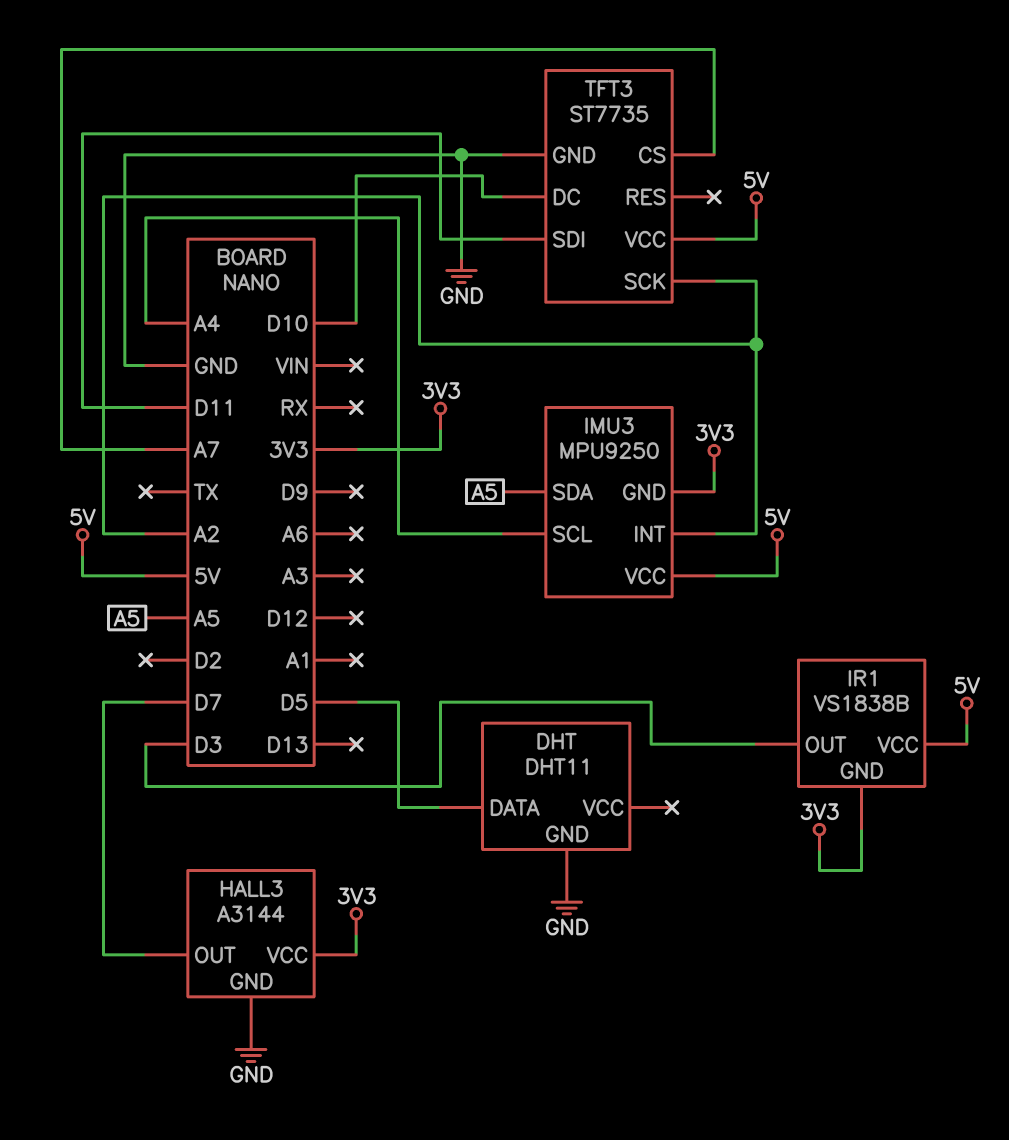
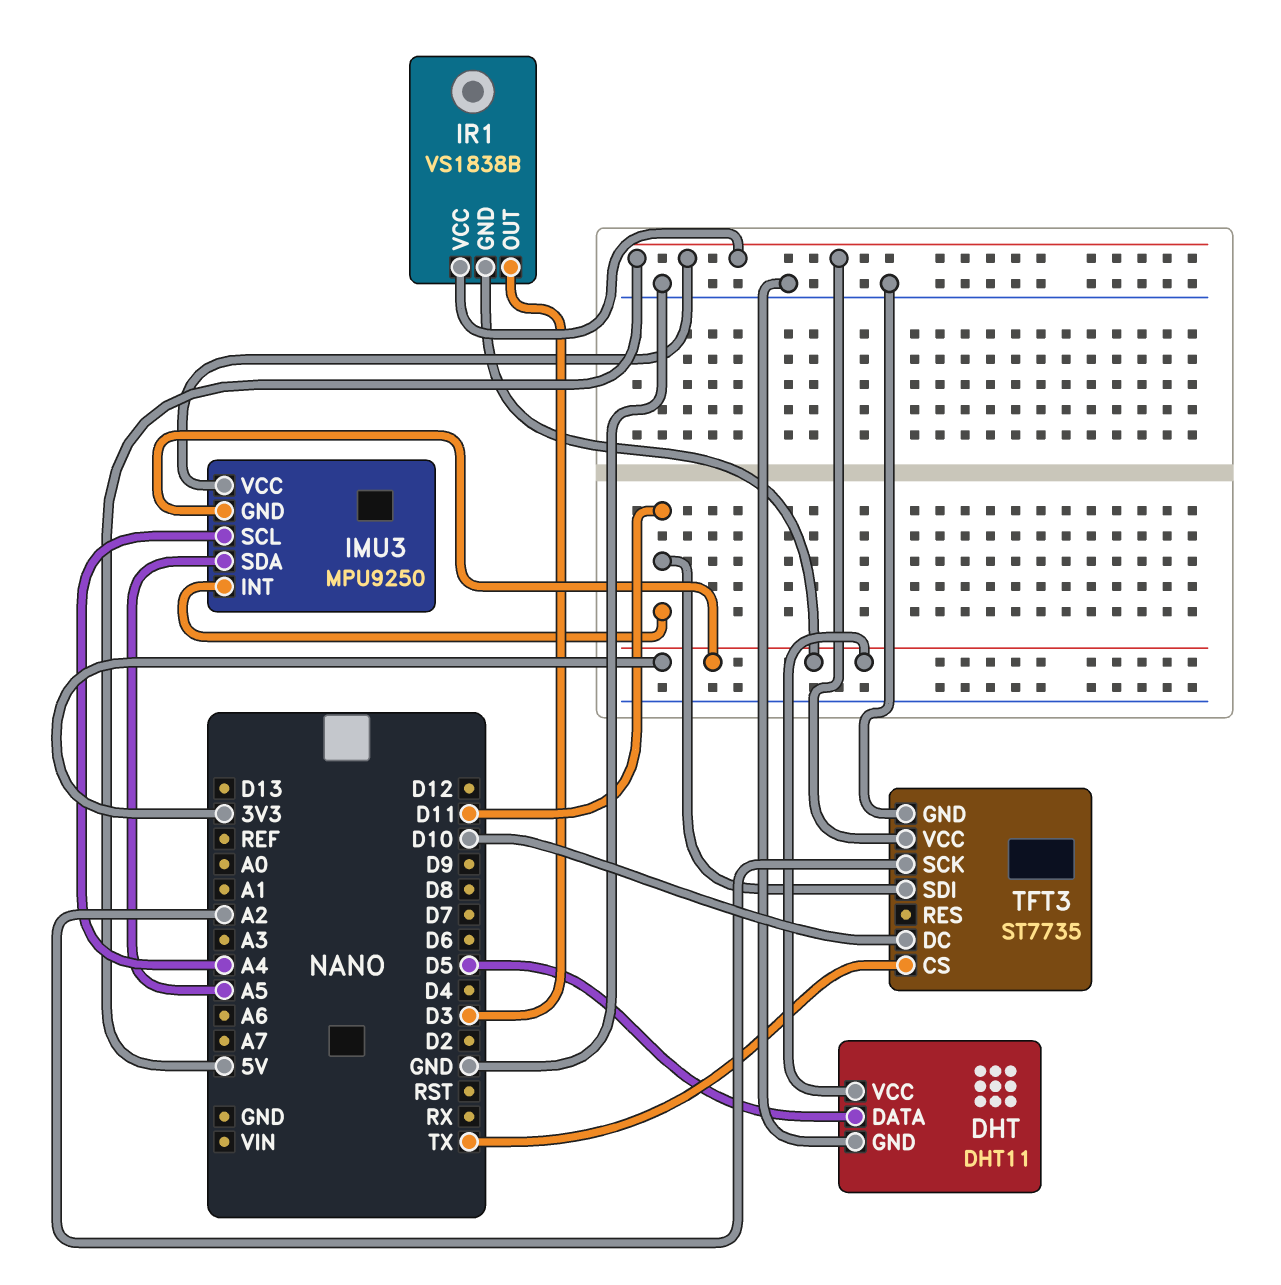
DHT pin VCC: none -> 3V3
HALL3: A3144 -> none
HALL3 pin GND: GND -> none
HALL3 pin OUT: D7 -> none
HALL3 pin VCC: 3V3 -> none
IMU3 pin INT: A2 -> D11
TFT3 pin CS: A7 -> TX

